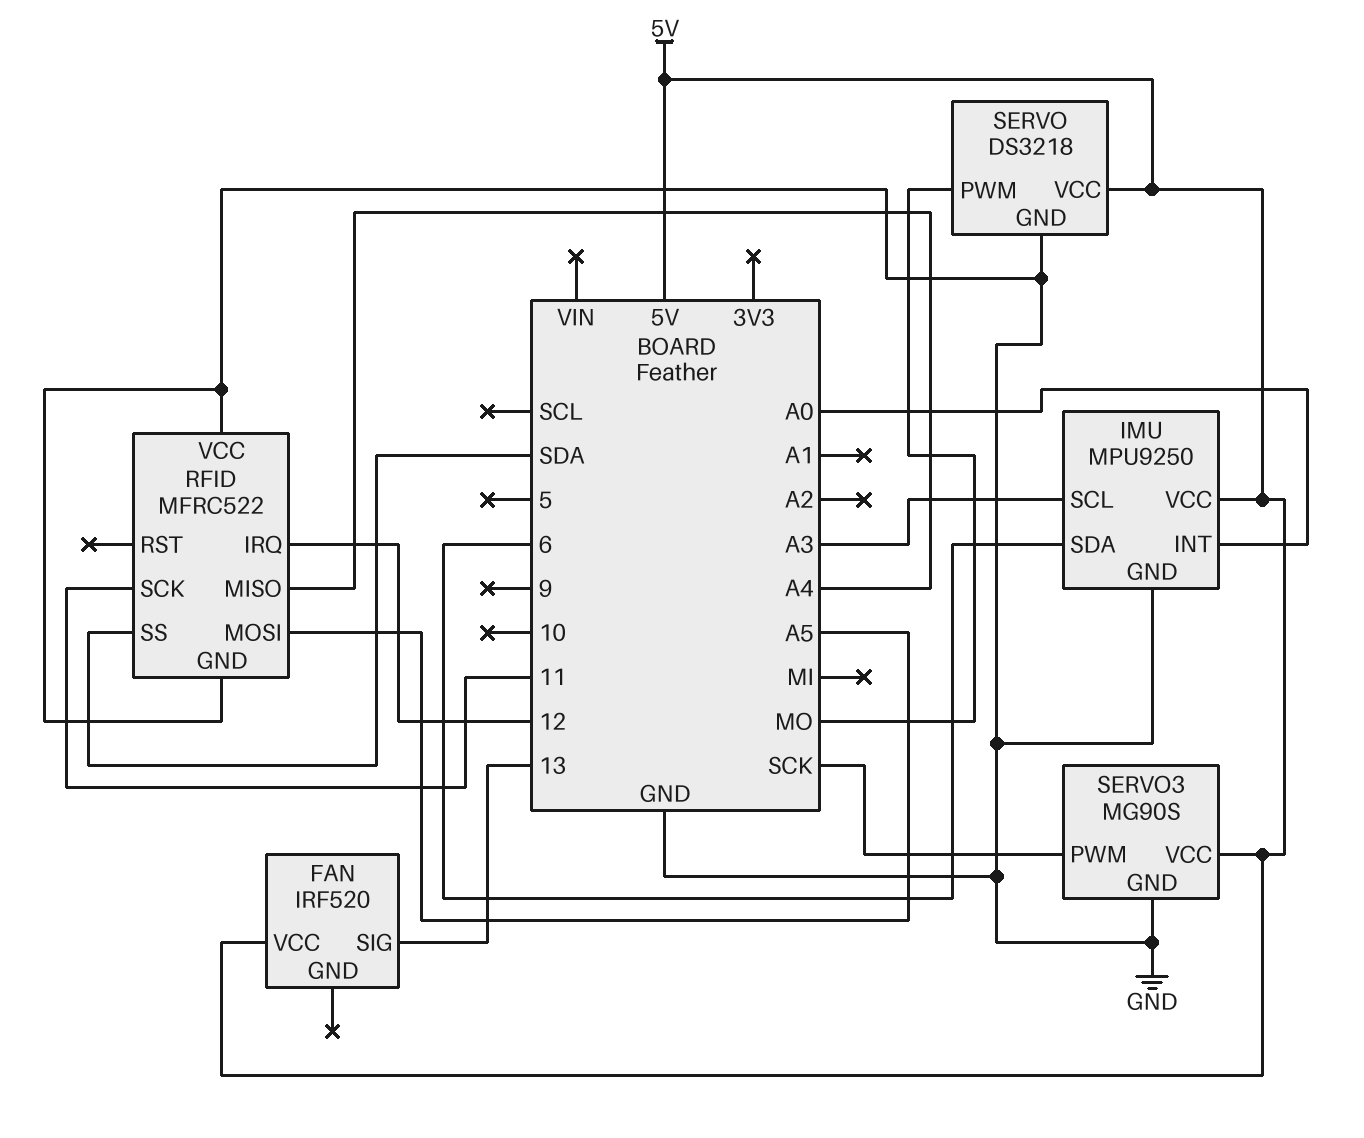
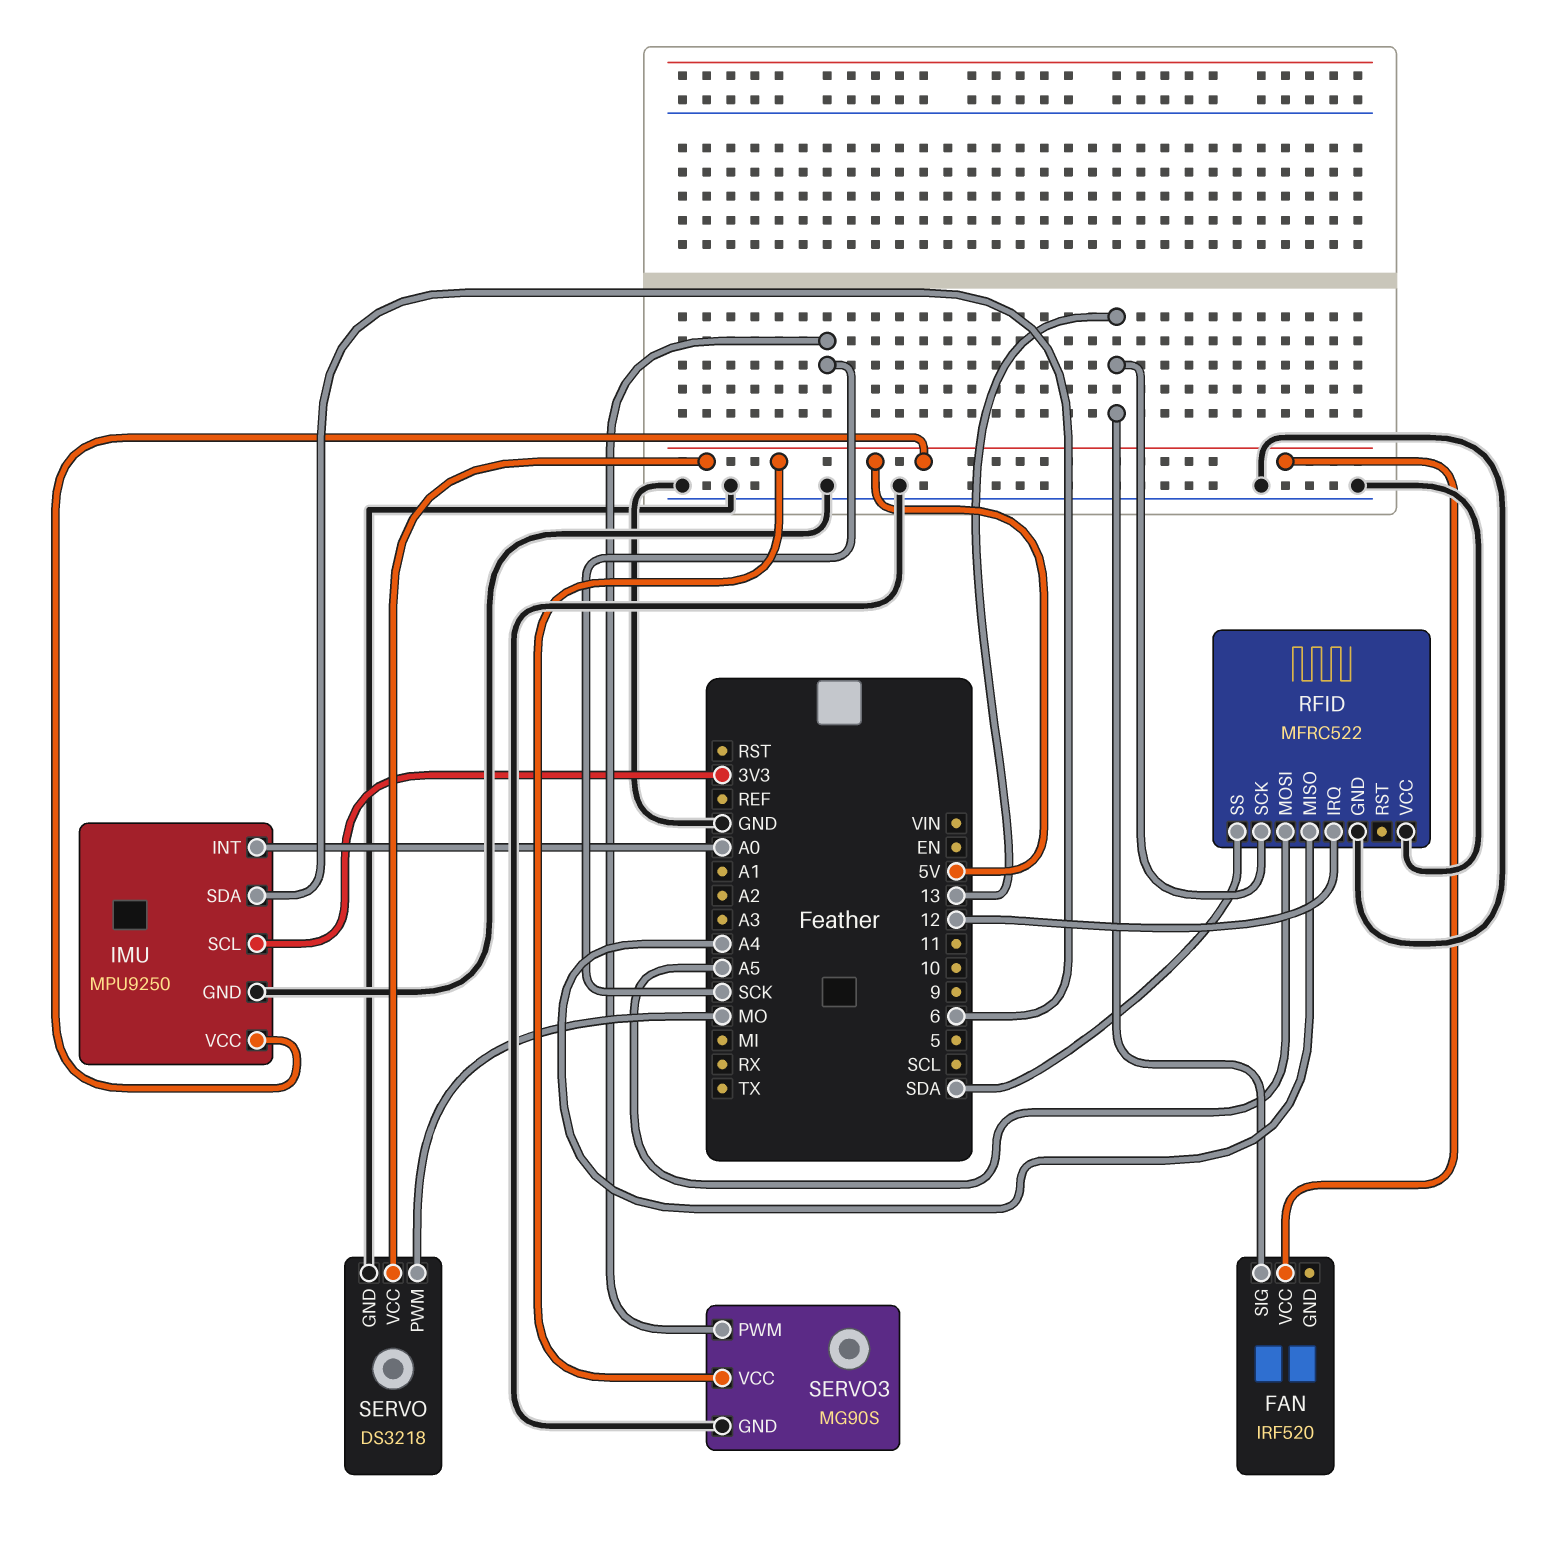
IMU pin SCL: A3 -> 3V3
RFID pin SCK: 11 -> 13

